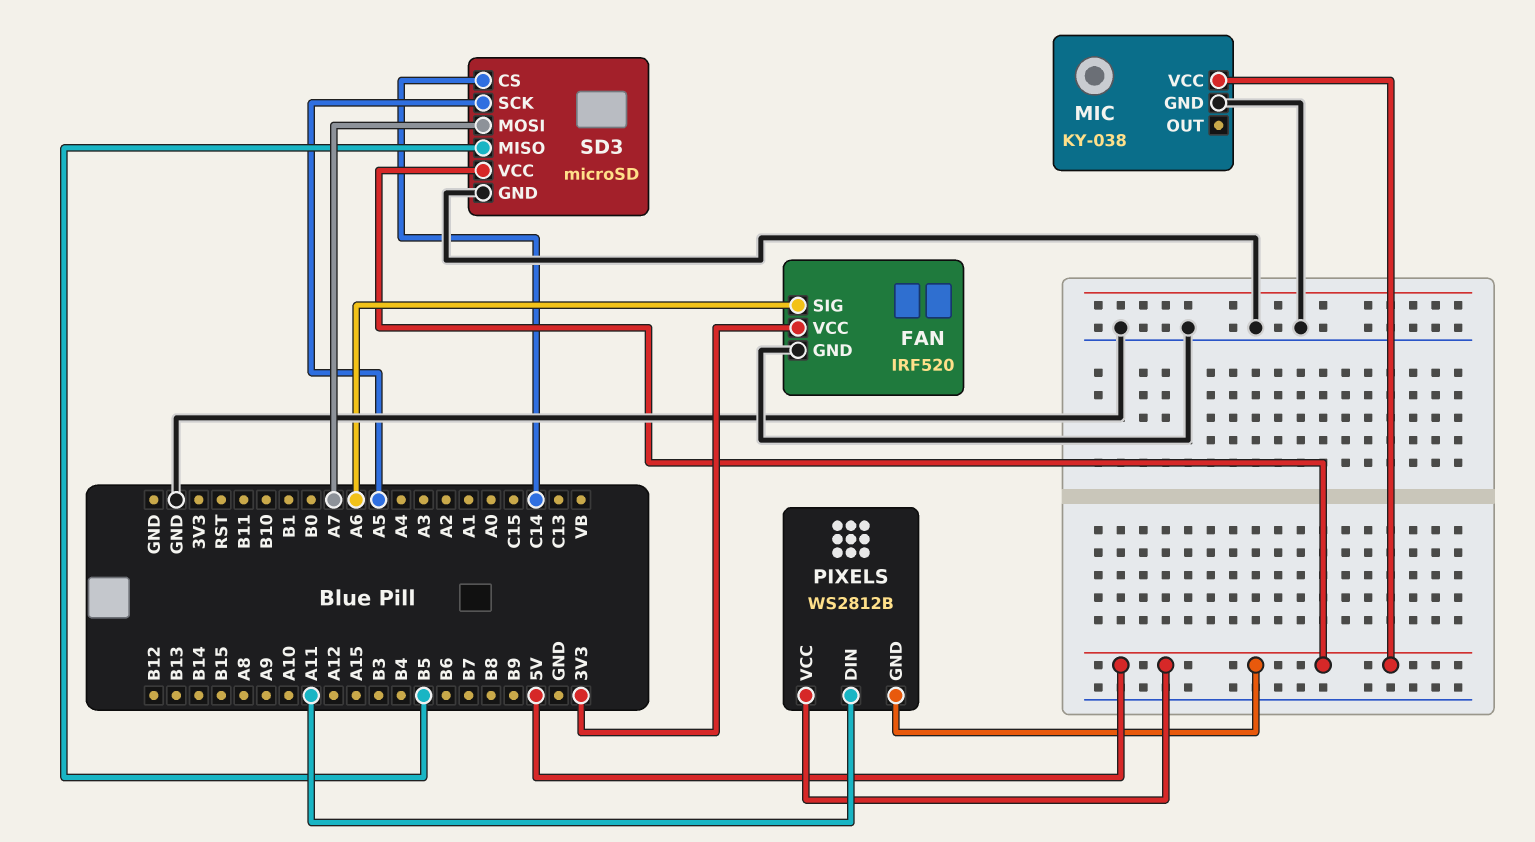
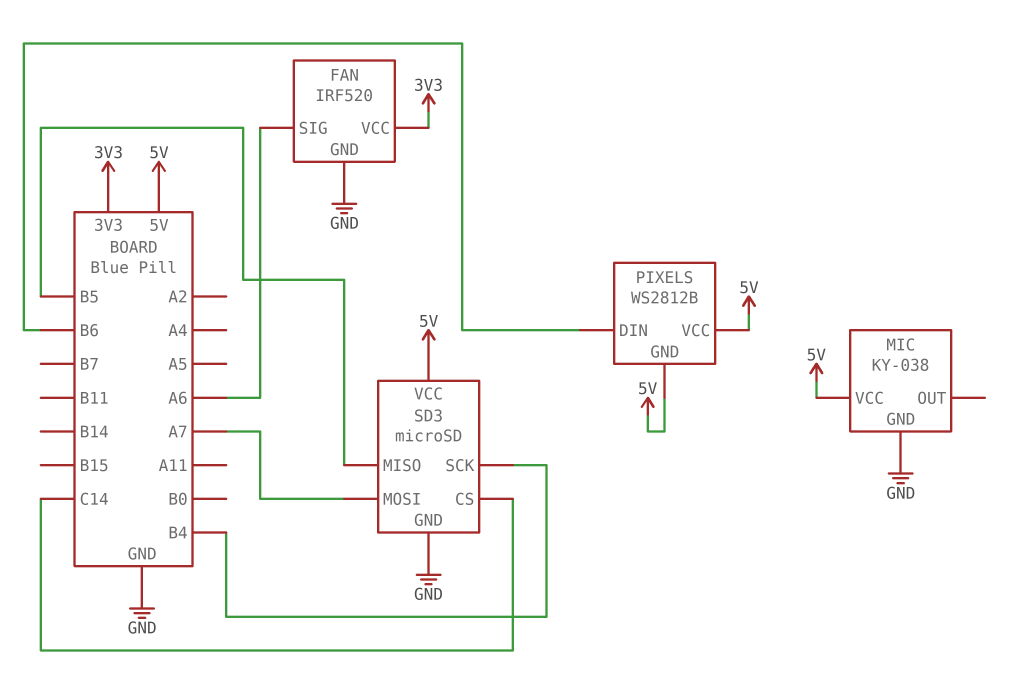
PIXELS pin DIN: A11 -> B6
SD3 pin SCK: A5 -> B4

